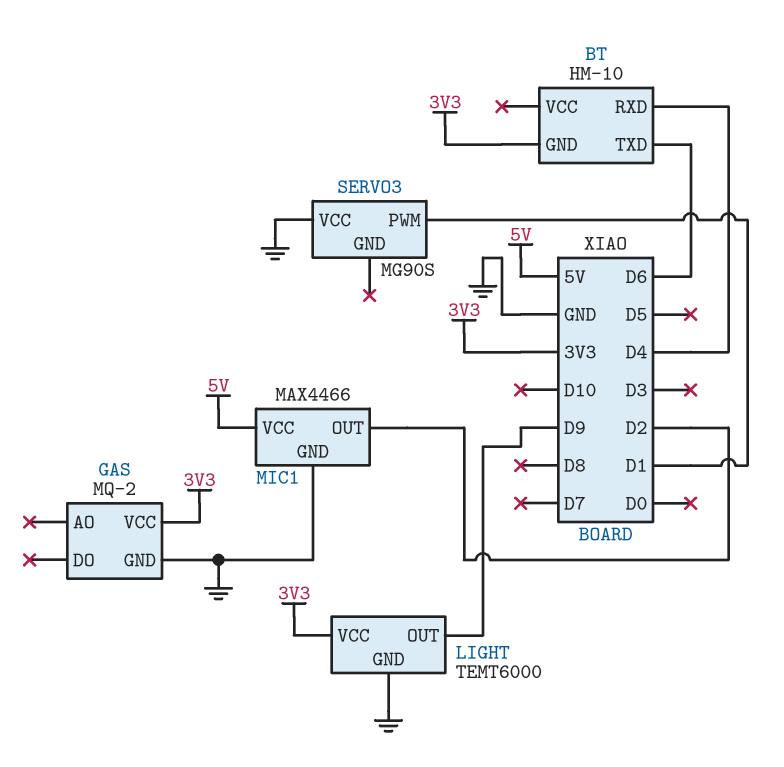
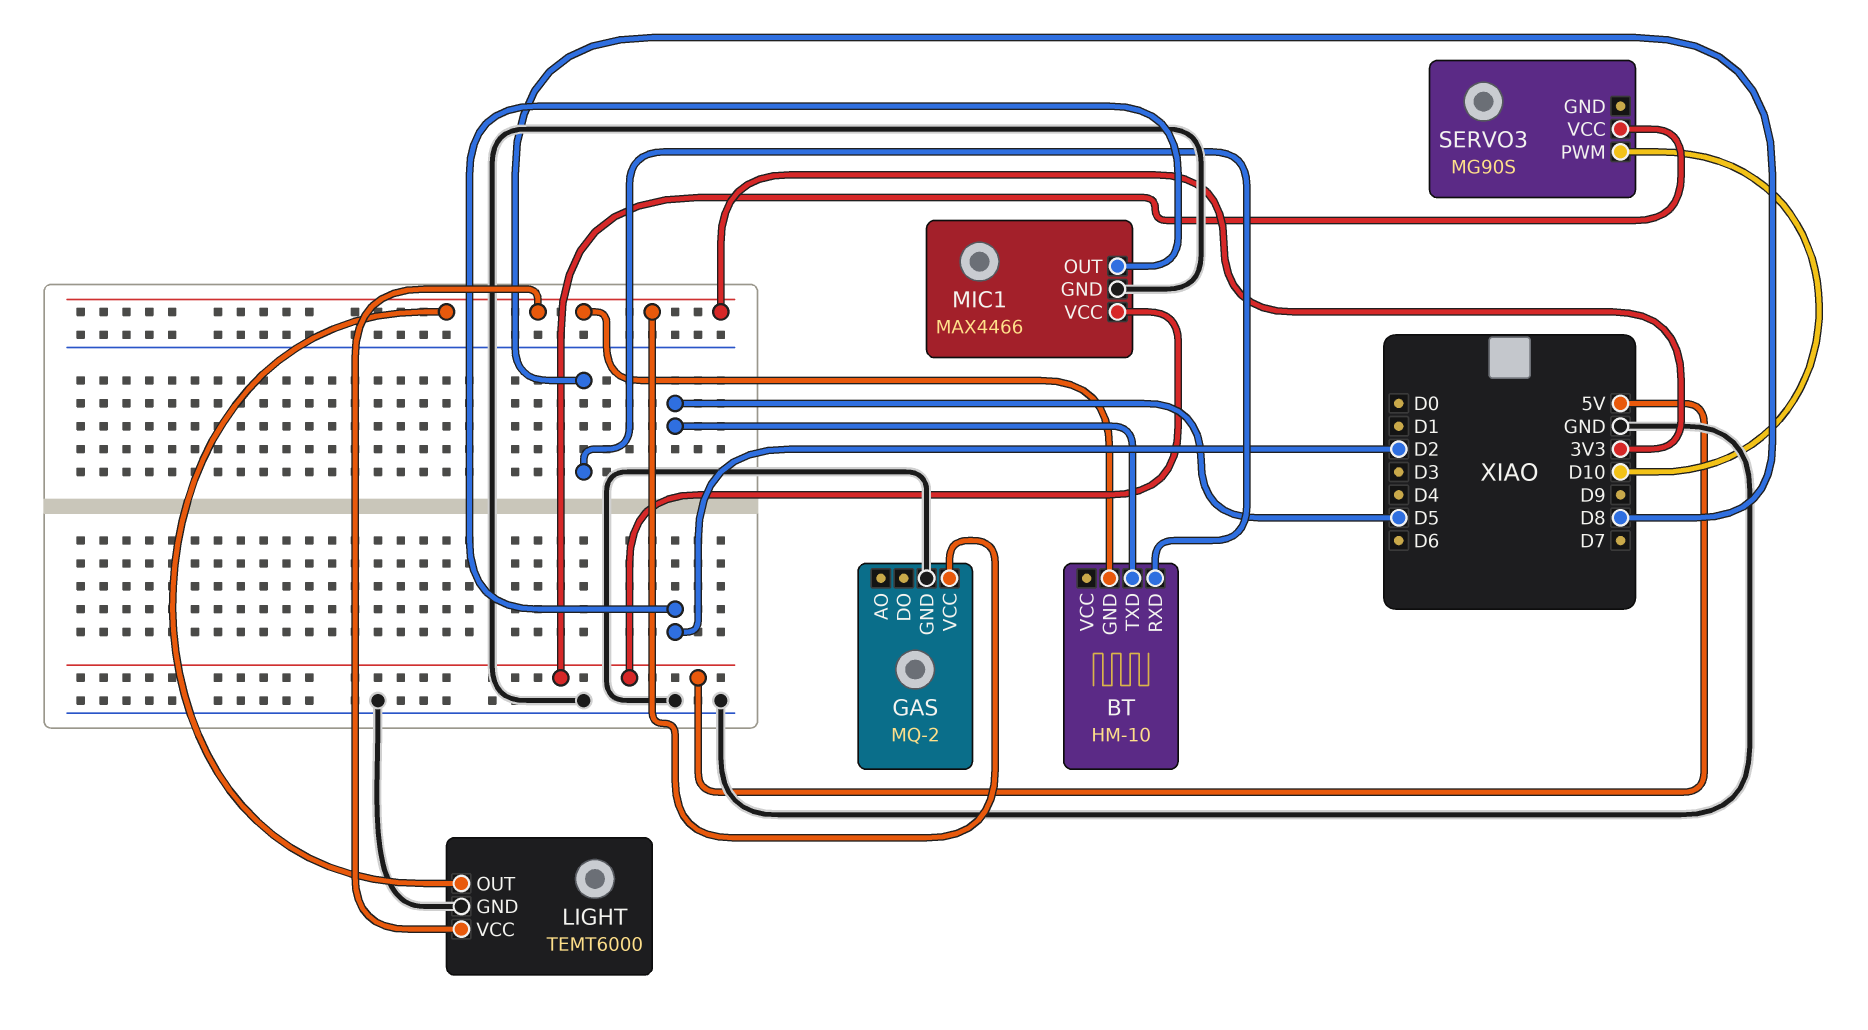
BT pin RXD: D4 -> D8
BT pin TXD: D6 -> D5
LIGHT pin OUT: D9 -> 3V3
SERVO3 pin PWM: D1 -> D10
SERVO3 pin VCC: GND -> 5V

